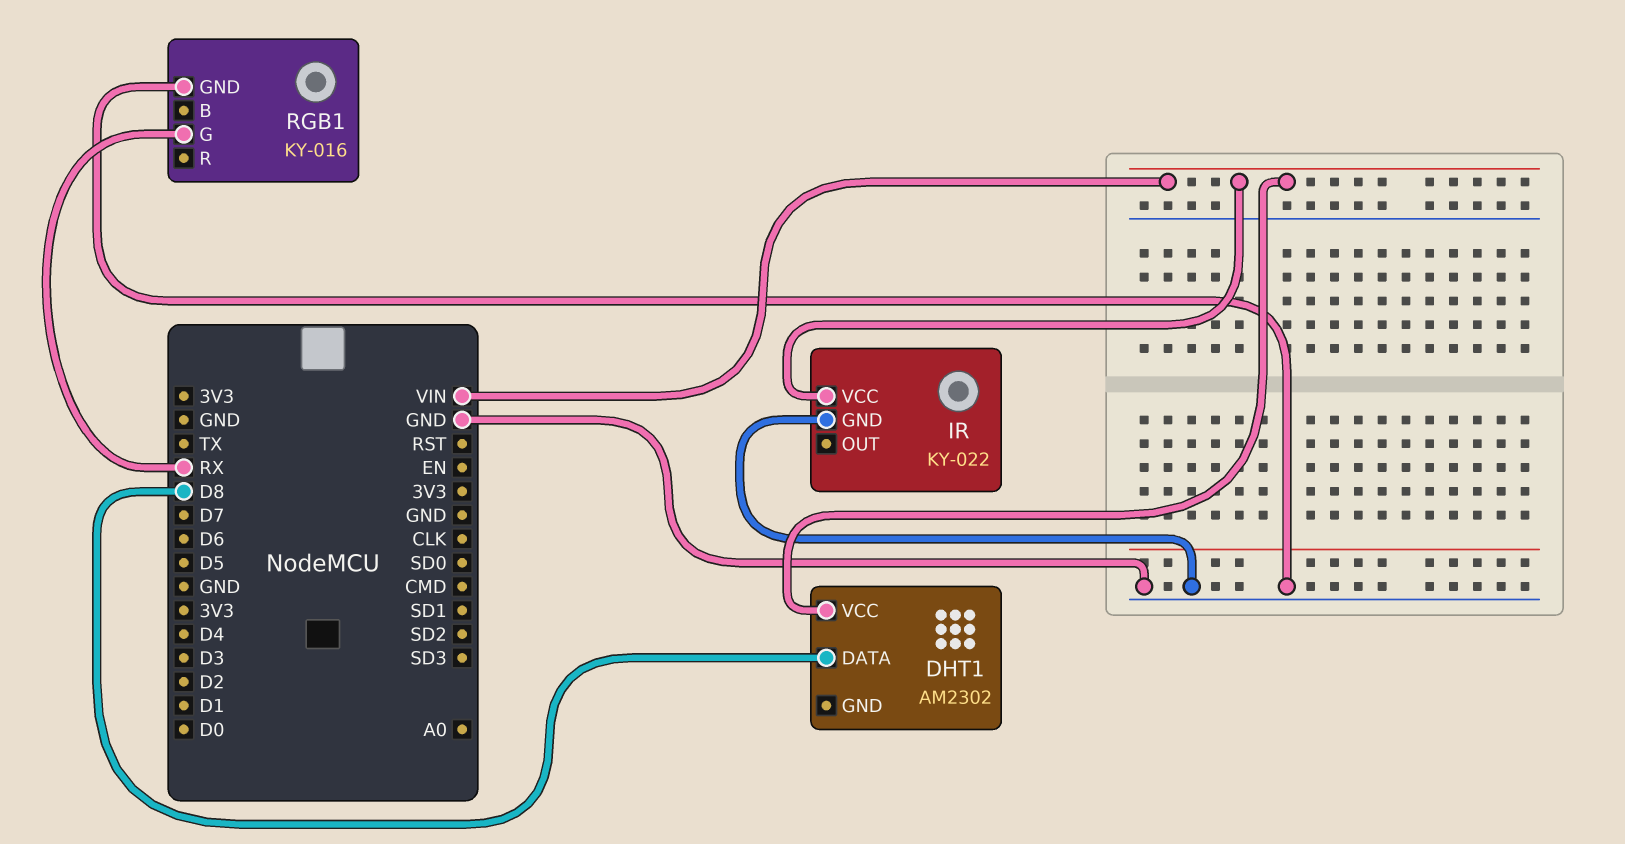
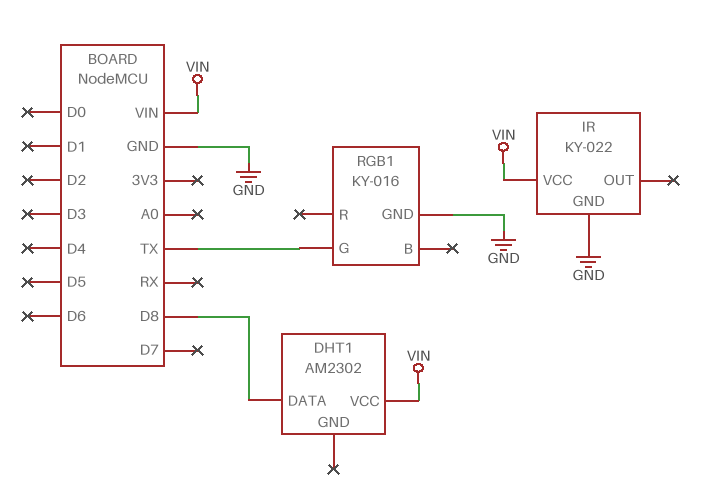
RGB1 pin G: RX -> TX

